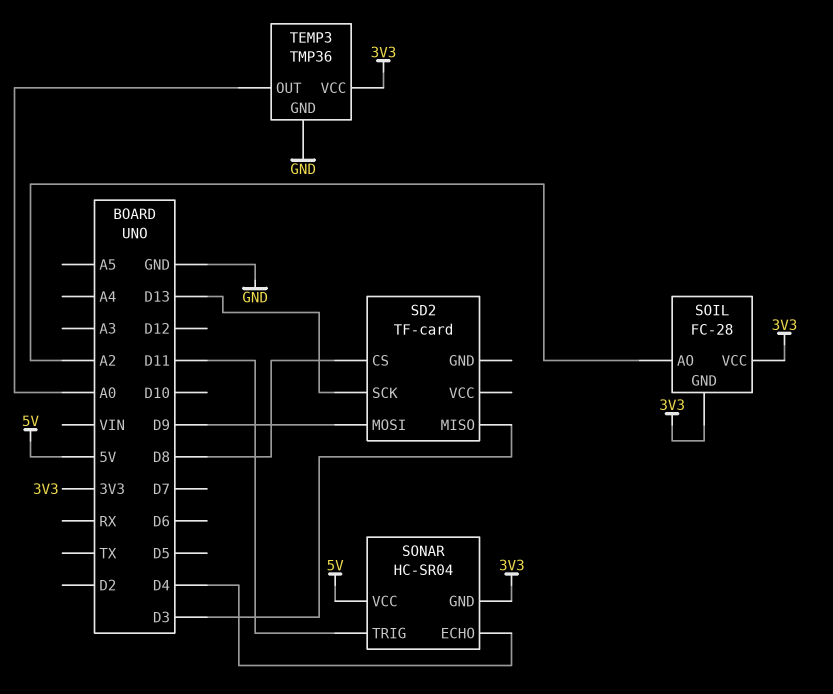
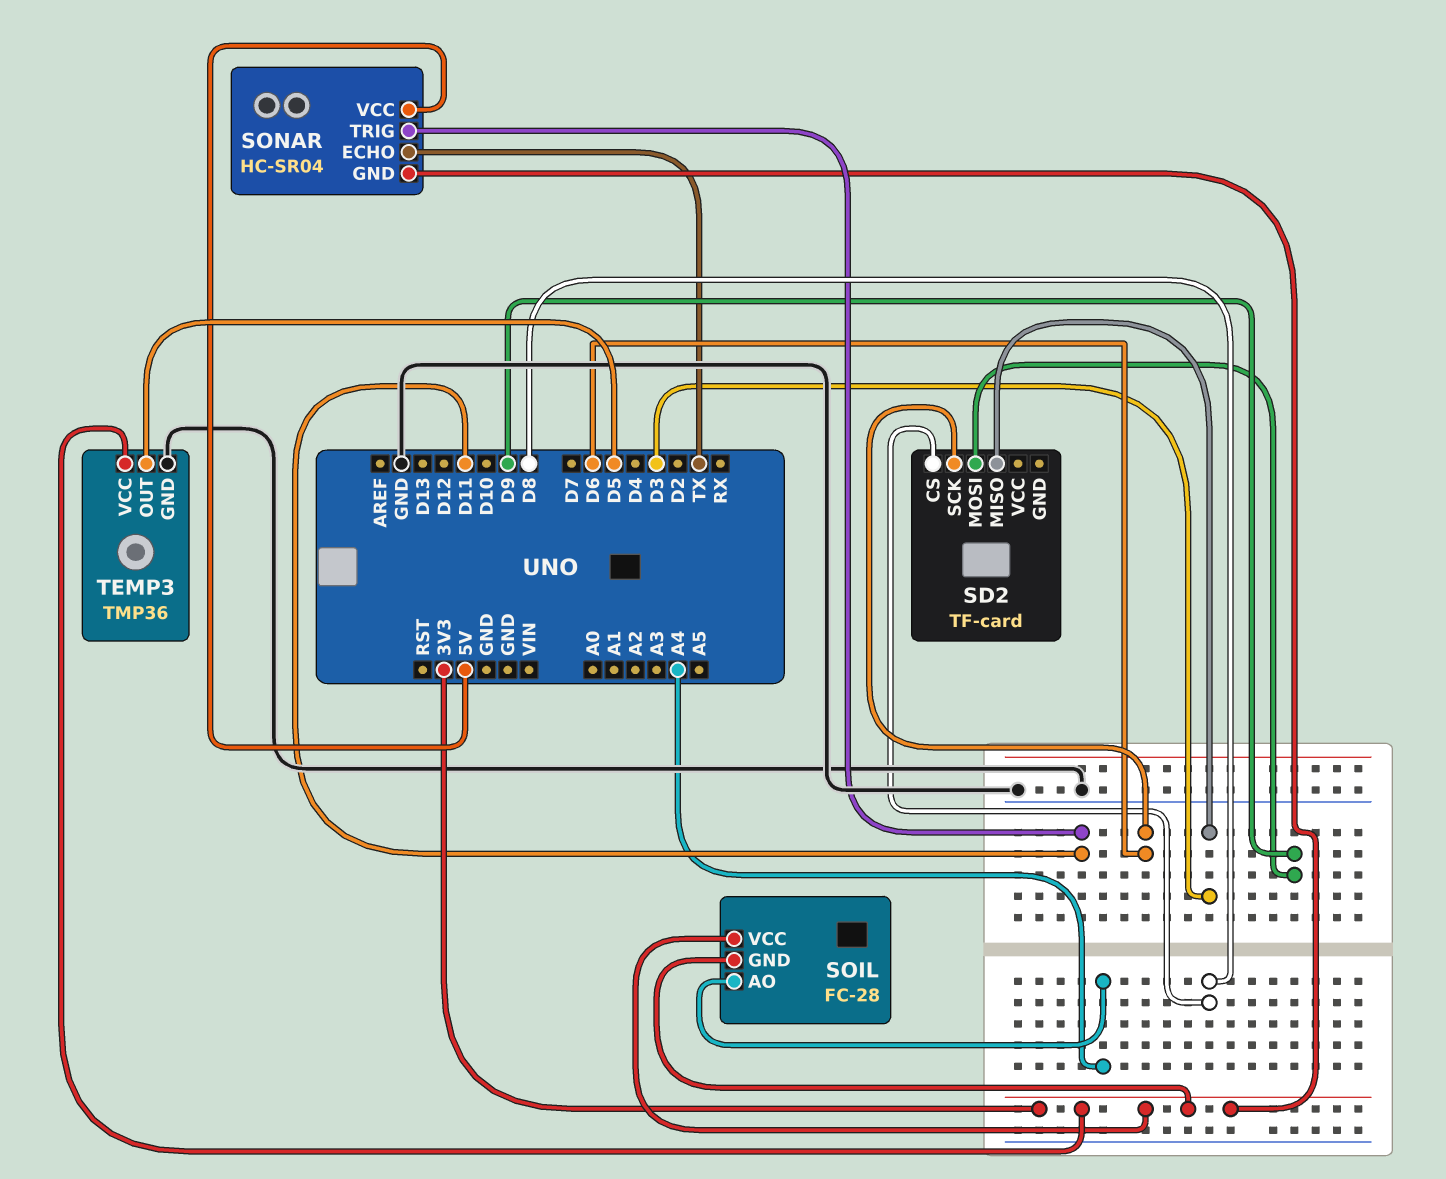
SD2 pin SCK: D13 -> D6
SOIL pin AO: A2 -> A4
SONAR pin ECHO: D4 -> TX
TEMP3 pin OUT: A0 -> D5

